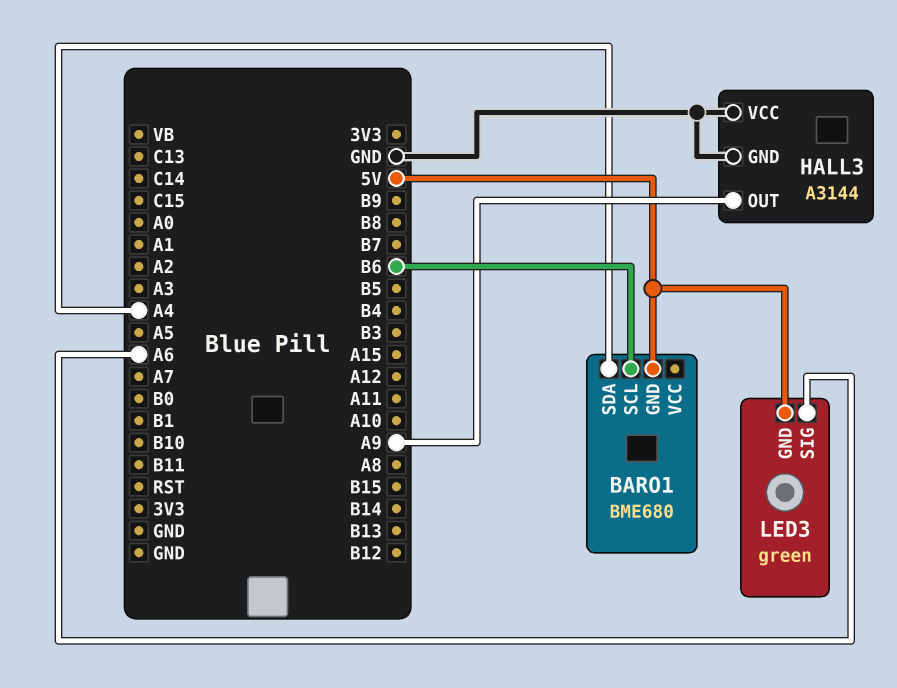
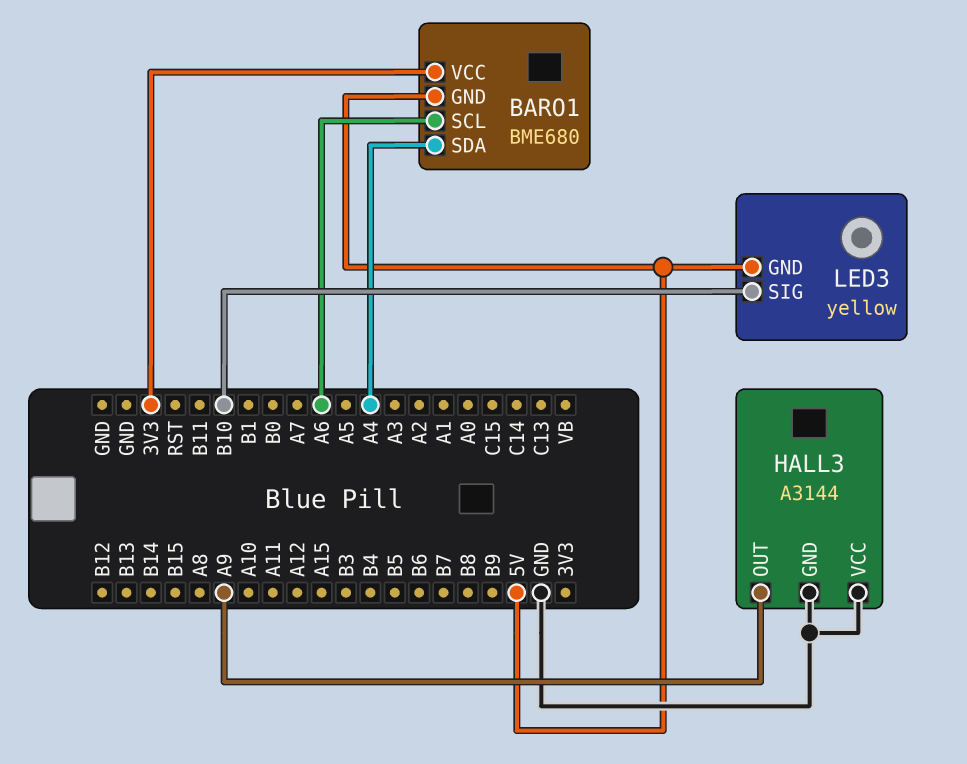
BARO1 pin SCL: B6 -> A6
BARO1 pin VCC: none -> 3V3
LED3: green -> yellow
LED3 pin SIG: A6 -> B10

